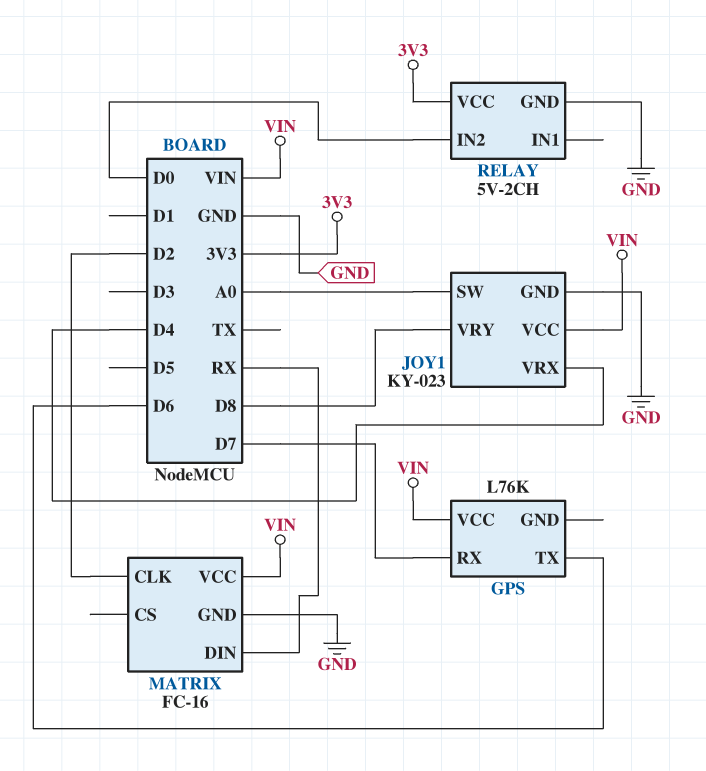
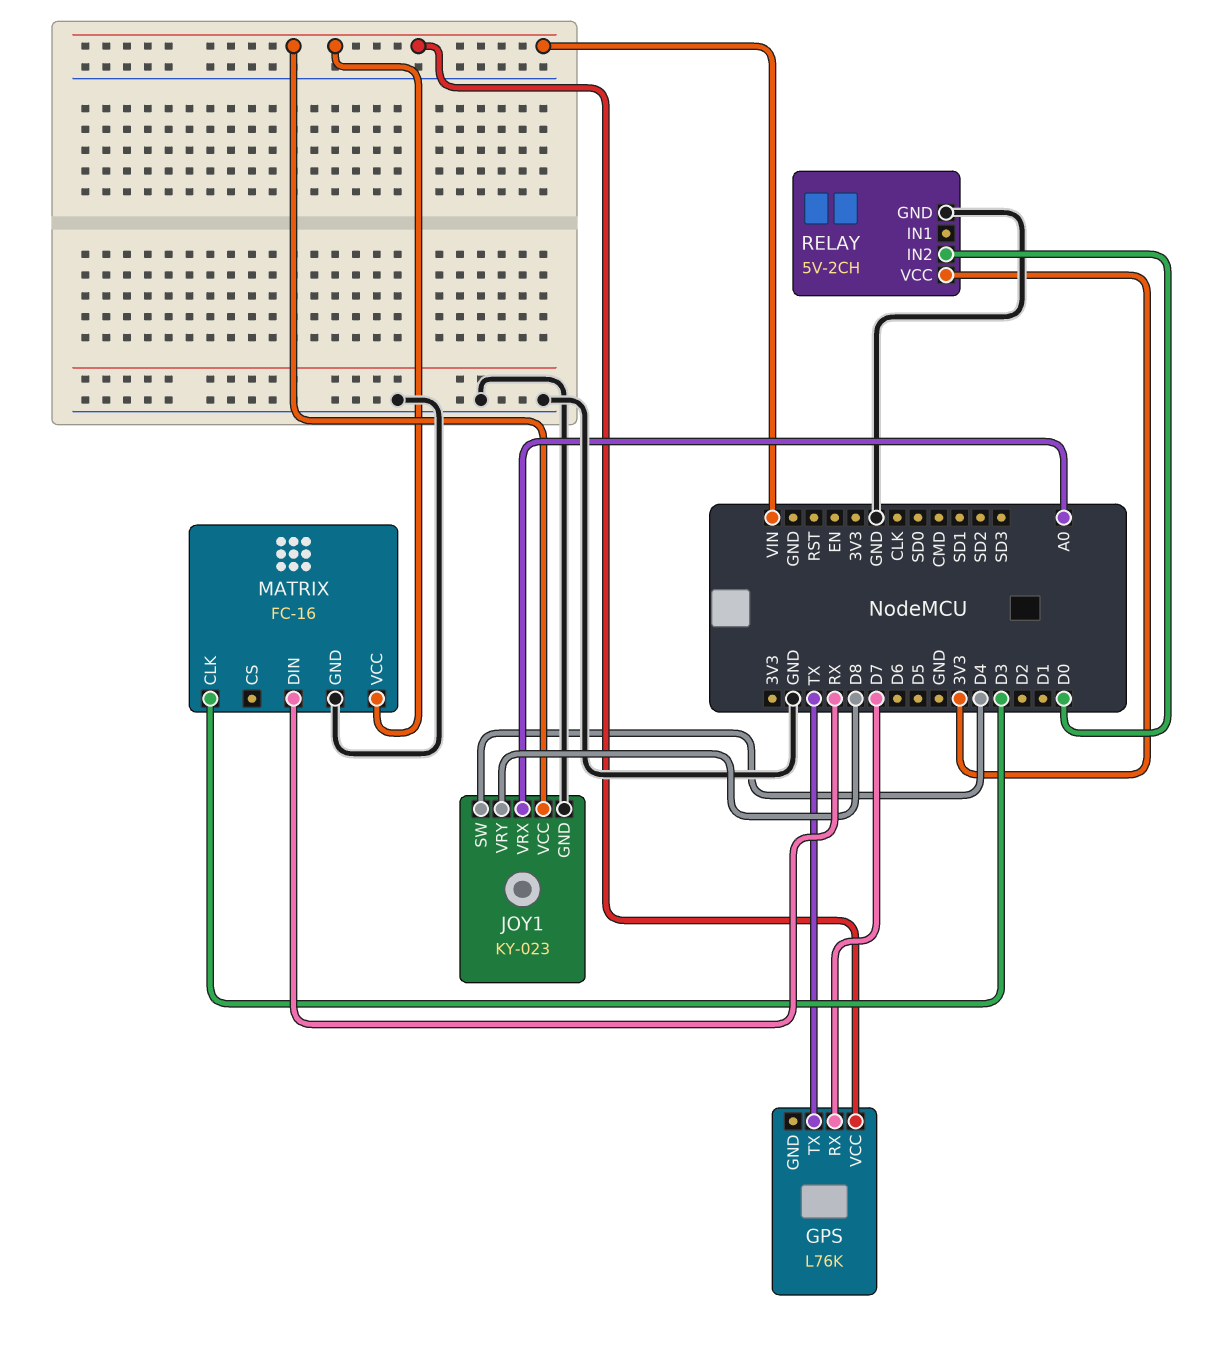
GPS pin TX: D6 -> TX
JOY1 pin SW: A0 -> D4
JOY1 pin VRX: D4 -> A0
MATRIX pin CLK: D2 -> D3

